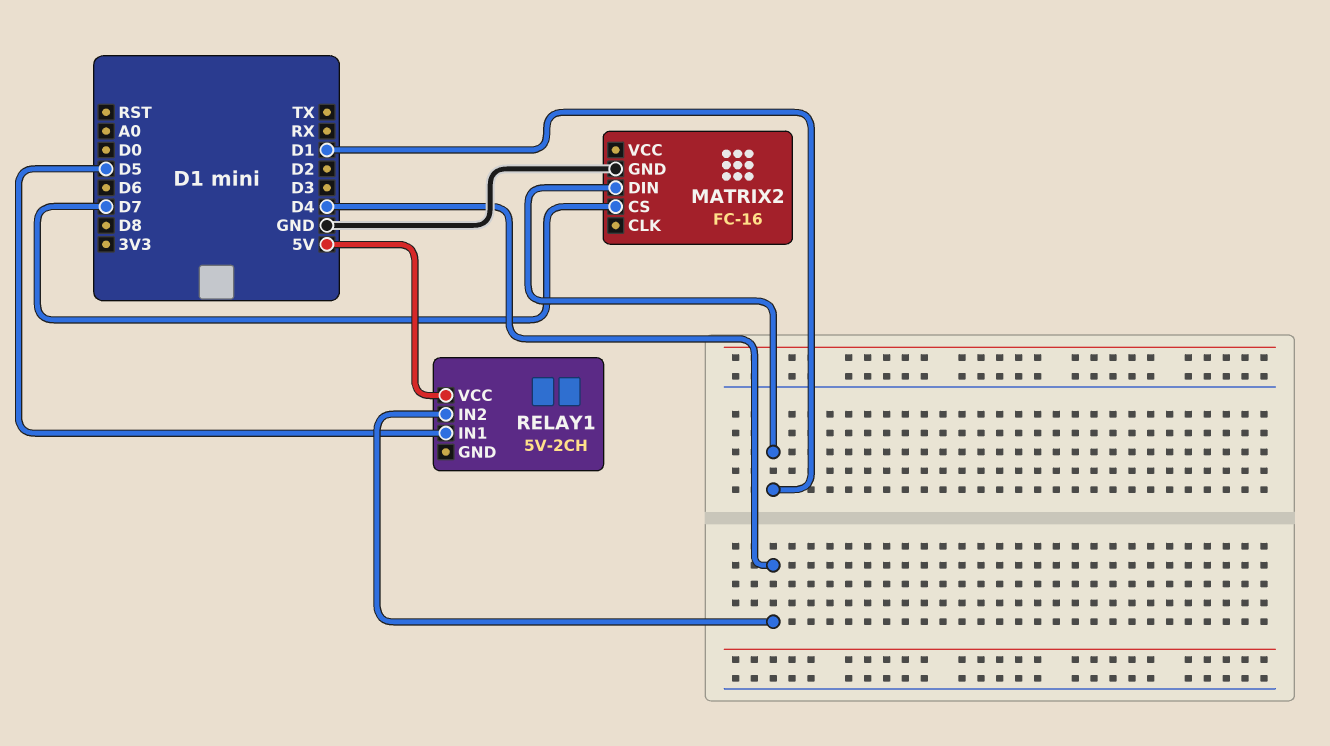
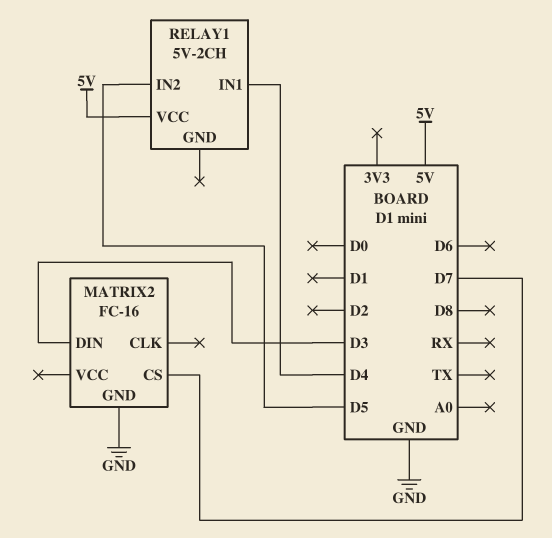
MATRIX2 pin DIN: D1 -> D3
RELAY1 pin IN1: D5 -> D4
RELAY1 pin IN2: D4 -> D5

